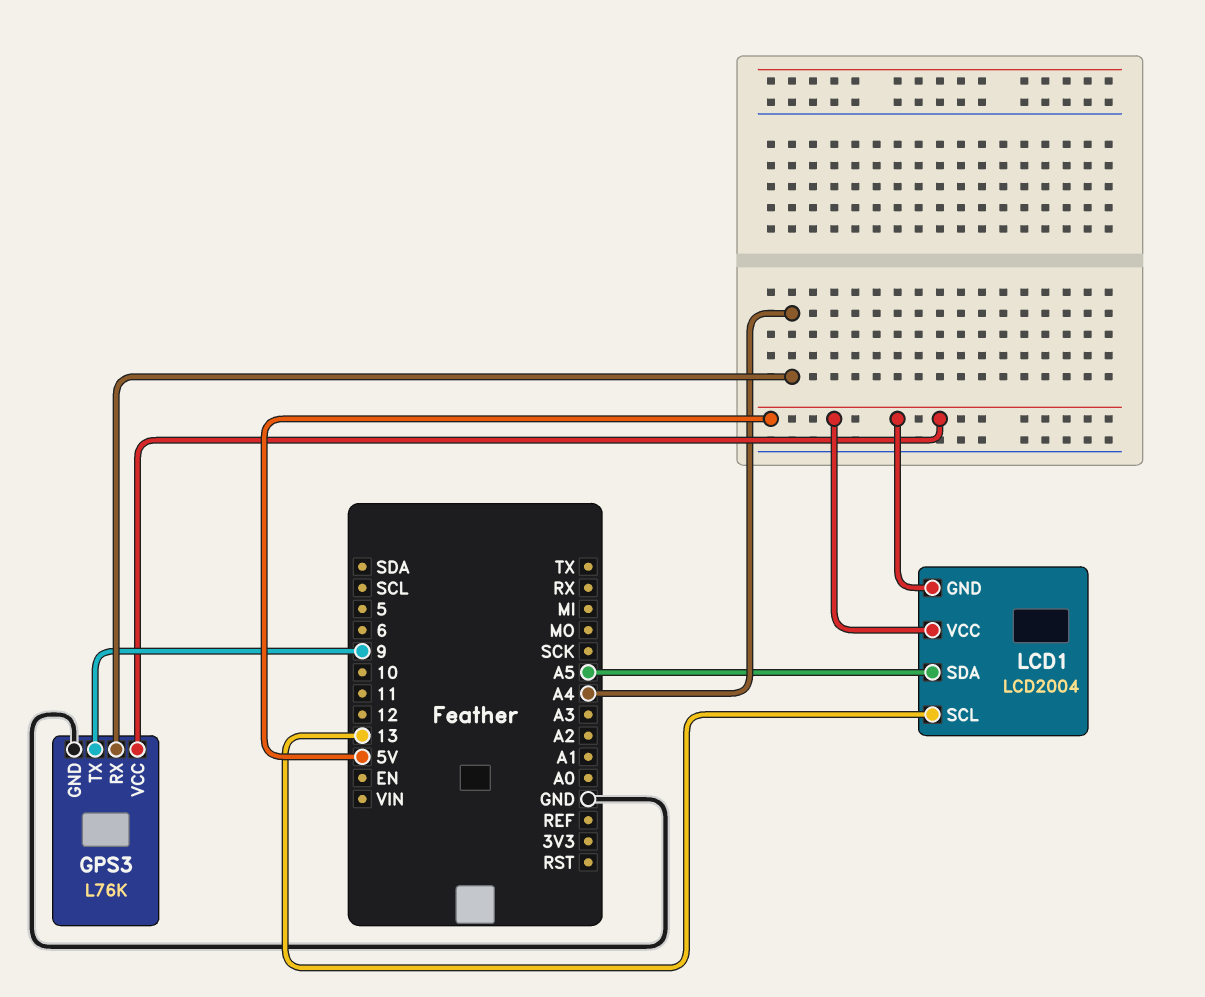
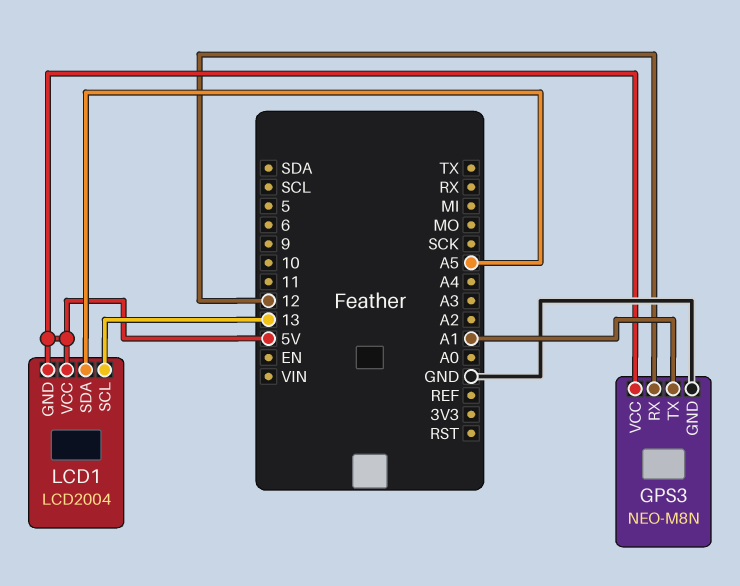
GPS3: L76K -> NEO-M8N
GPS3 pin RX: A4 -> 12
GPS3 pin TX: 9 -> A1

